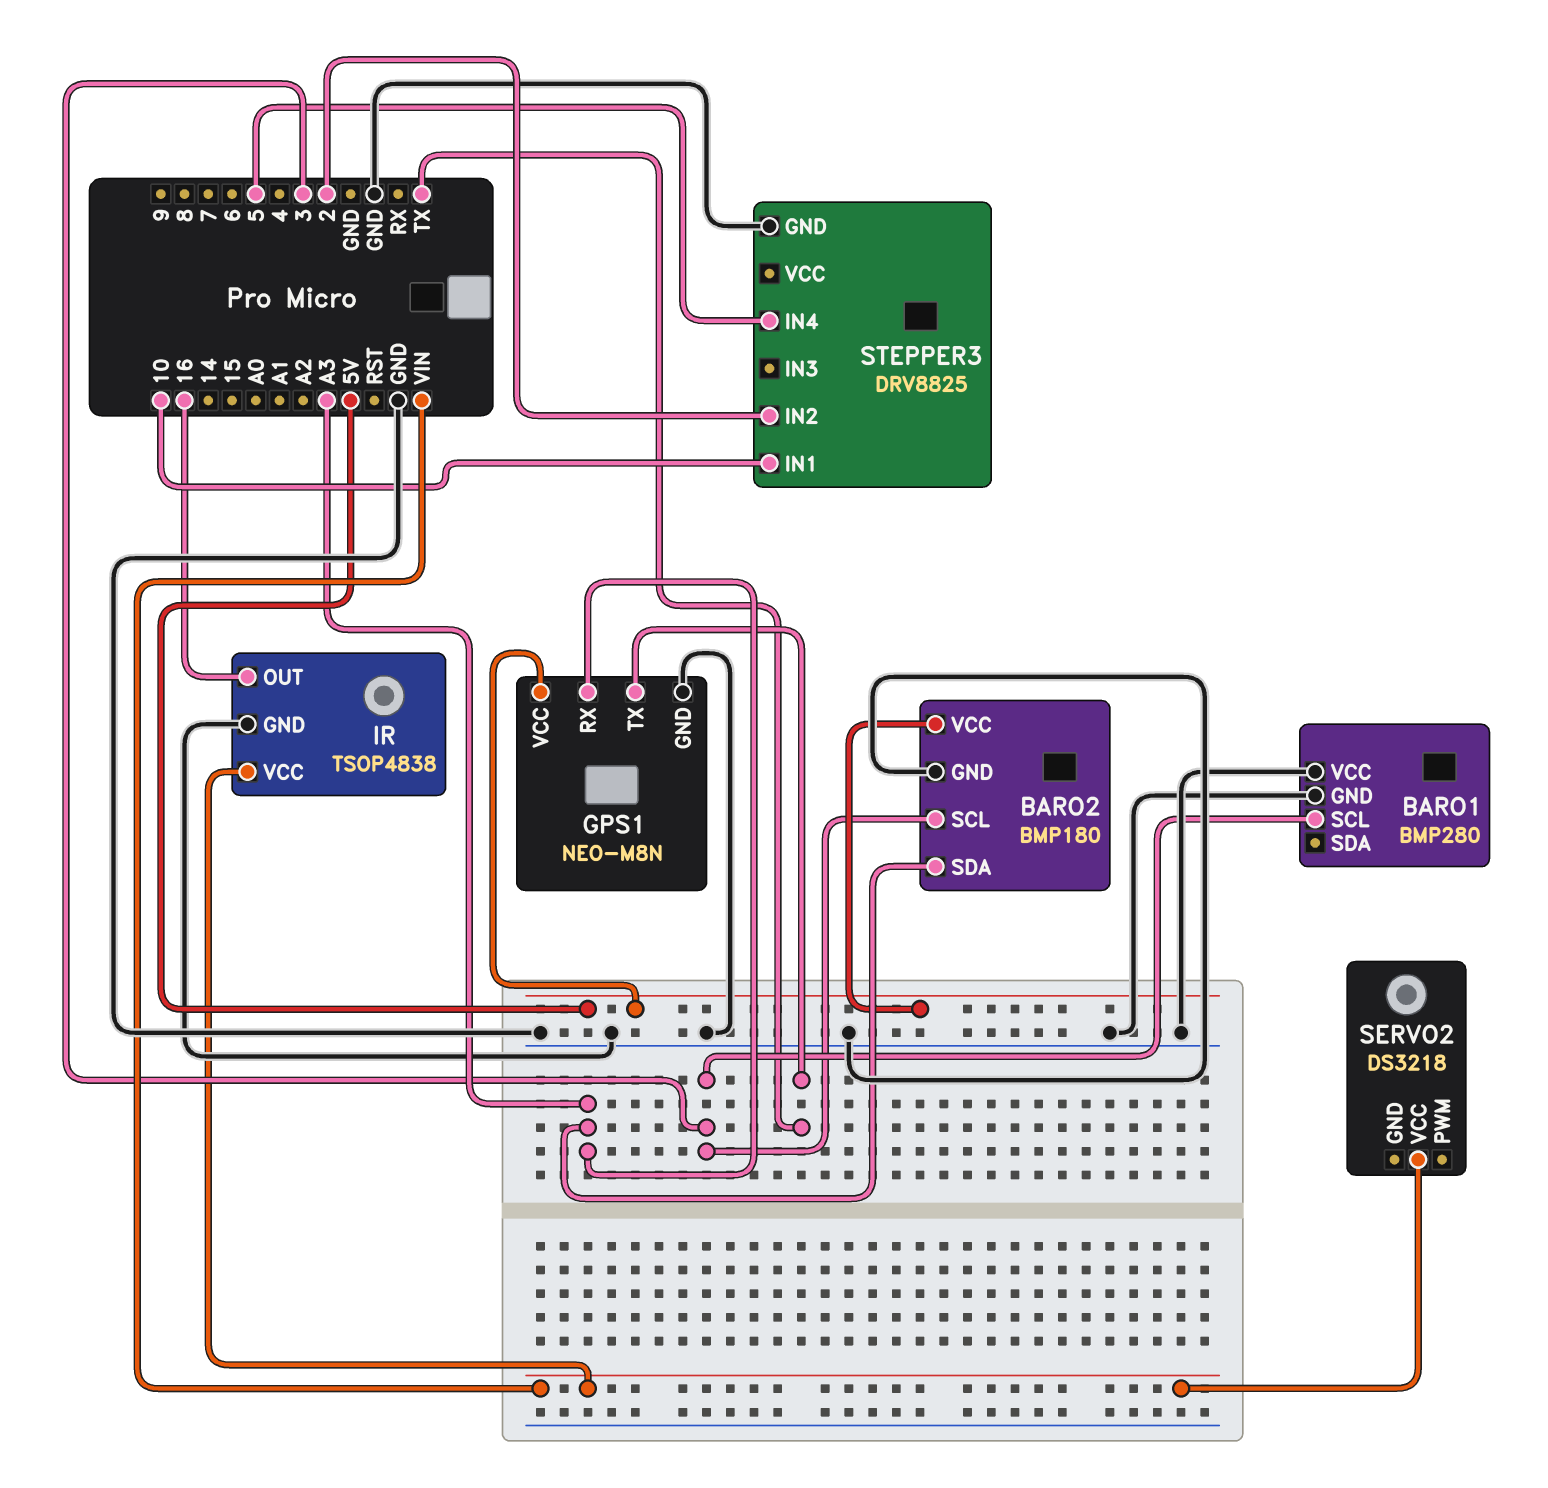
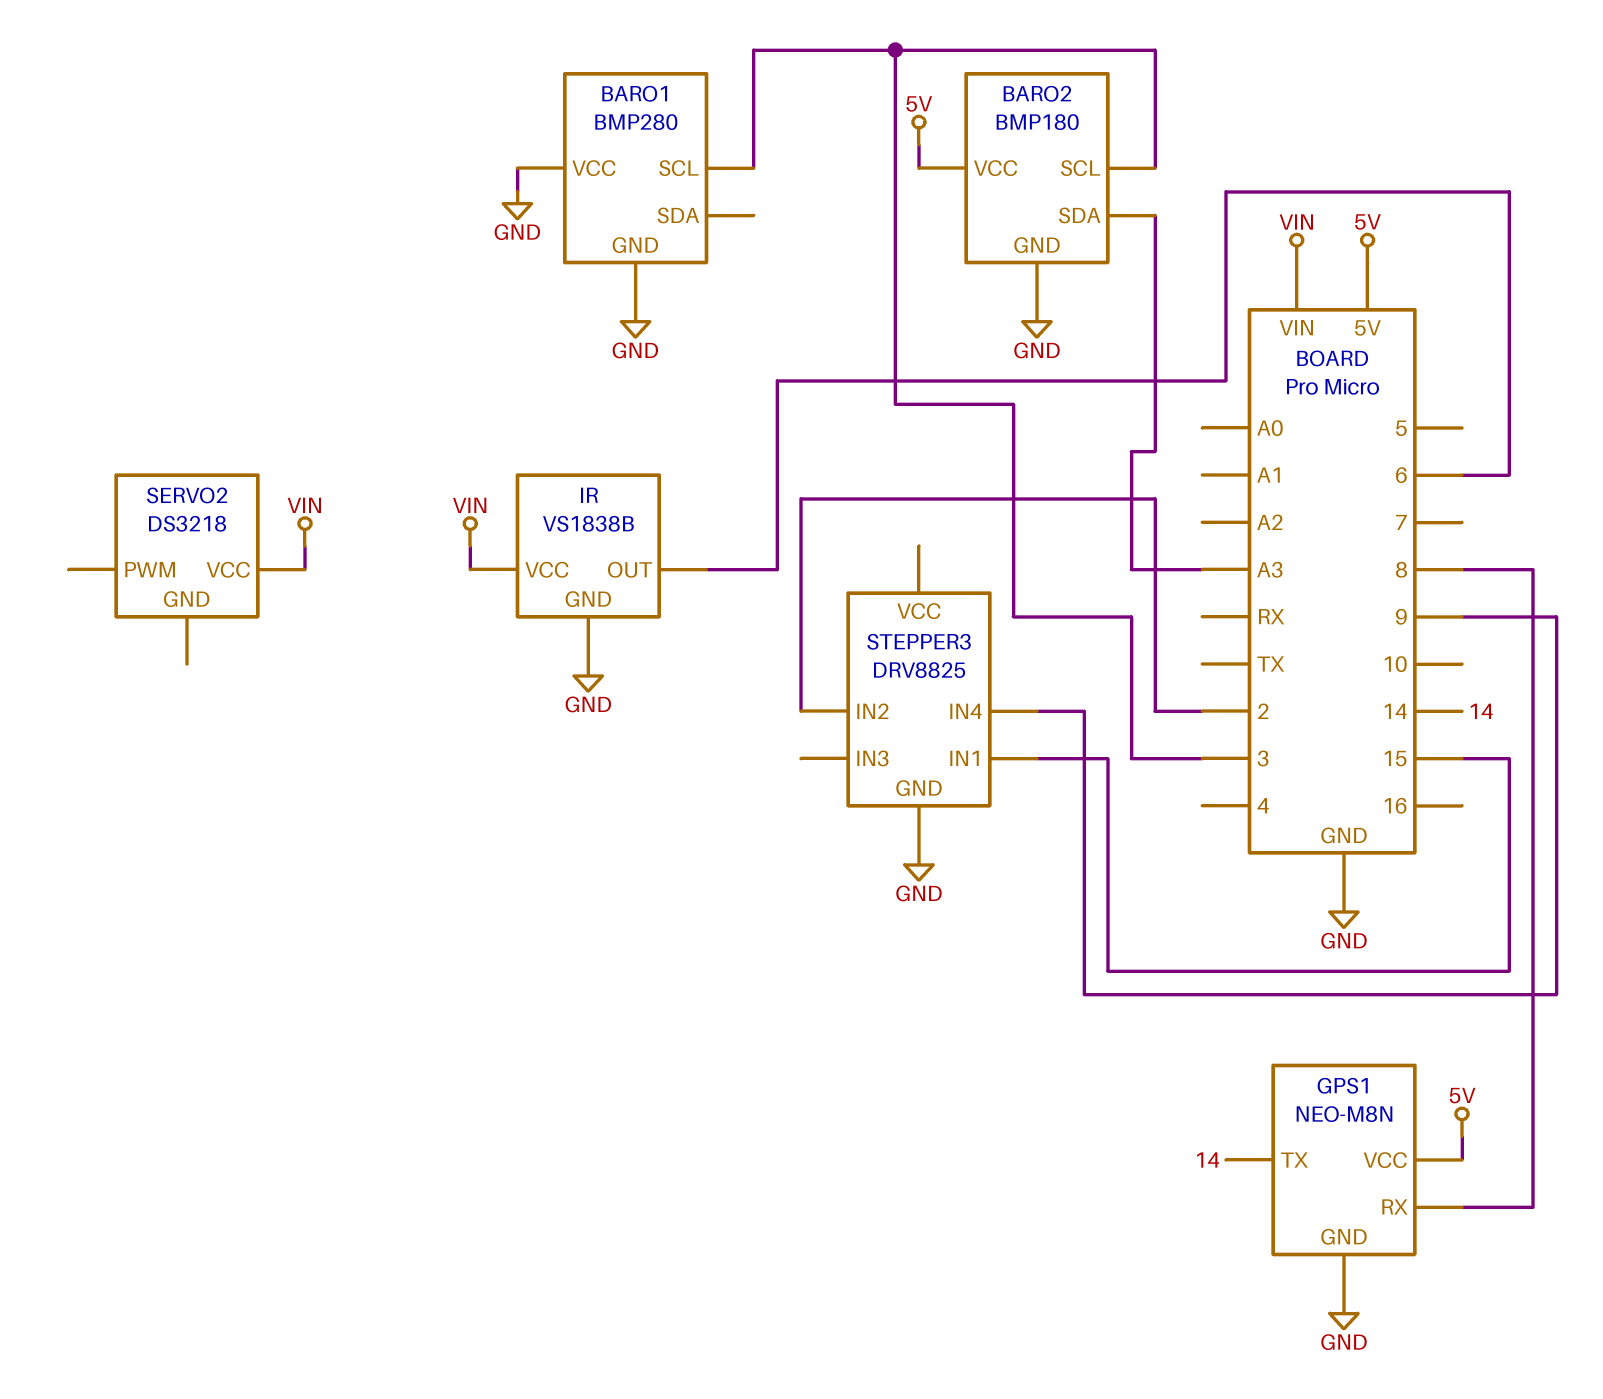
GPS1 pin RX: A3 -> 8
GPS1 pin TX: TX -> 14
IR: TSOP4838 -> VS1838B
IR pin OUT: 16 -> 6
STEPPER3 pin IN1: 10 -> 15
STEPPER3 pin IN4: 5 -> 9

